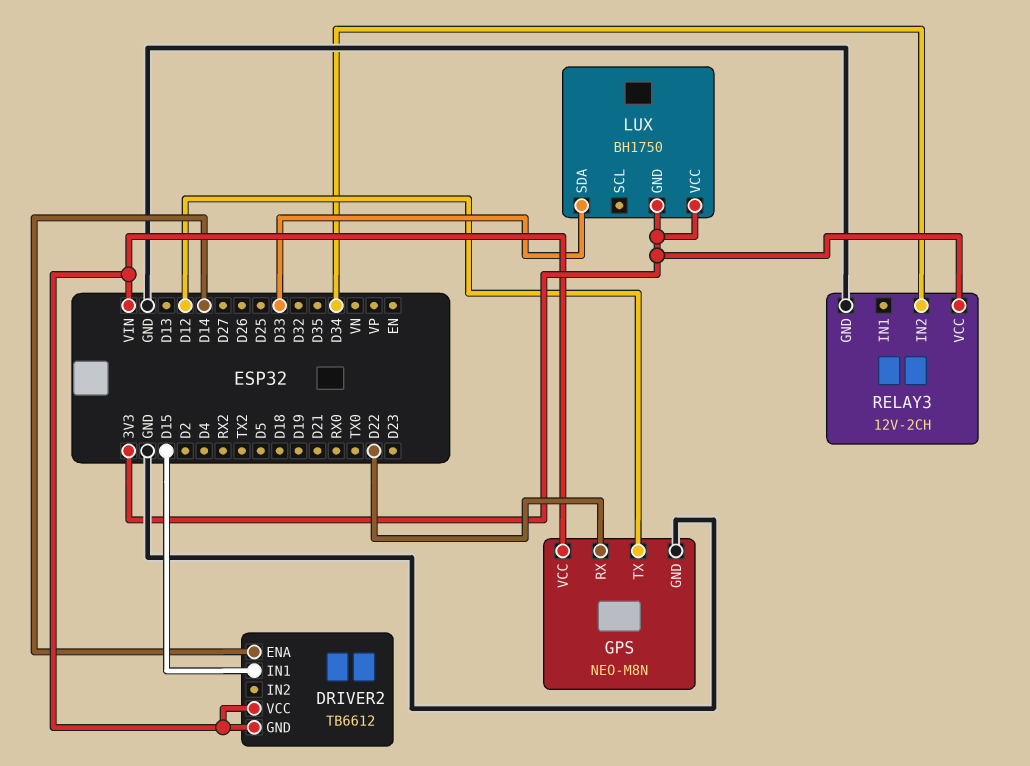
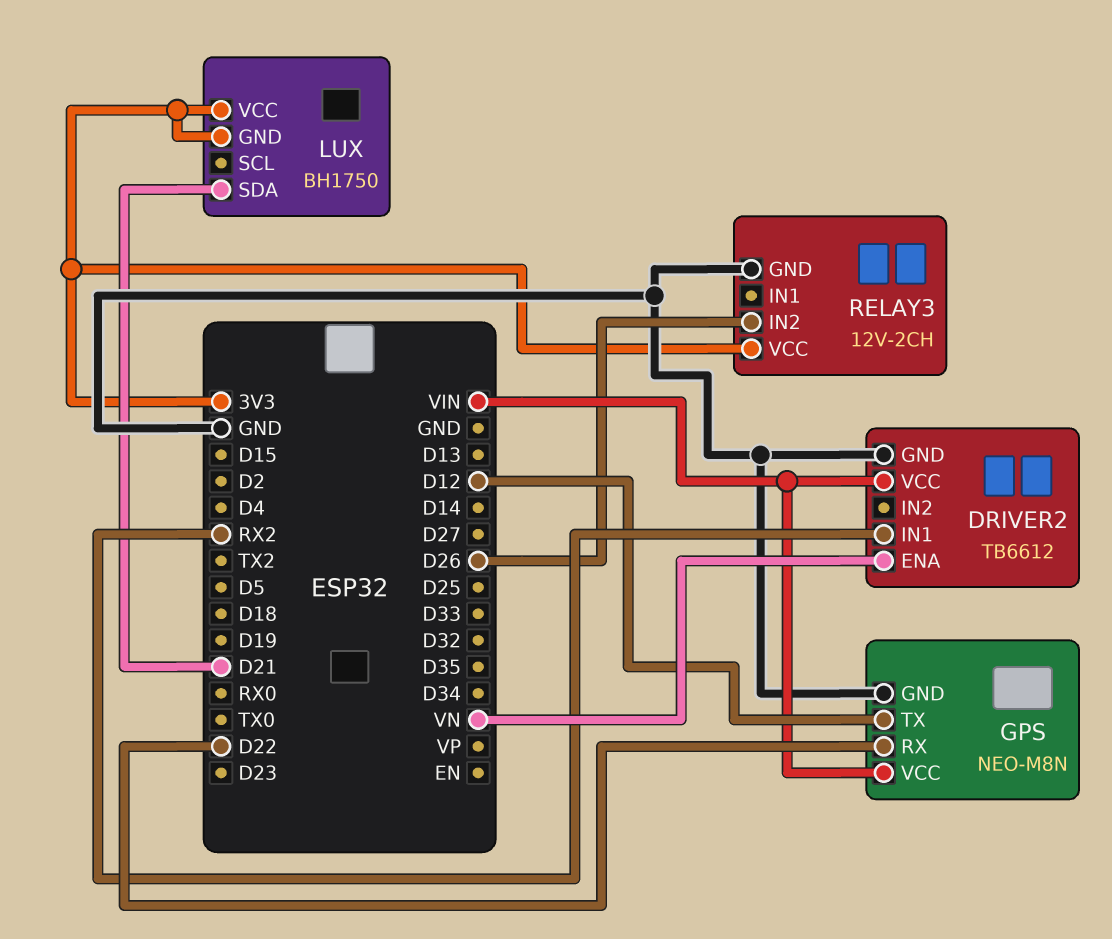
DRIVER2 pin ENA: D14 -> VN
DRIVER2 pin GND: VIN -> GND
DRIVER2 pin IN1: D15 -> RX2
LUX pin SDA: D33 -> D21
RELAY3 pin IN2: D34 -> D26

